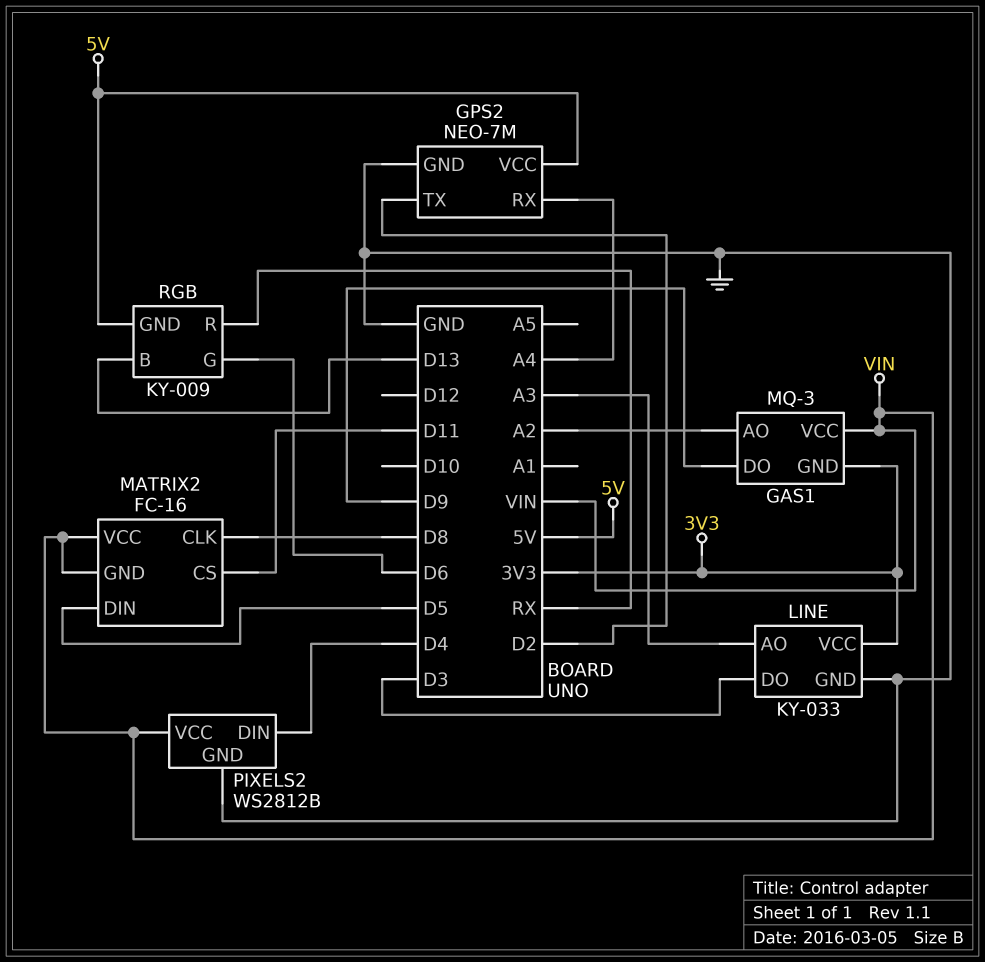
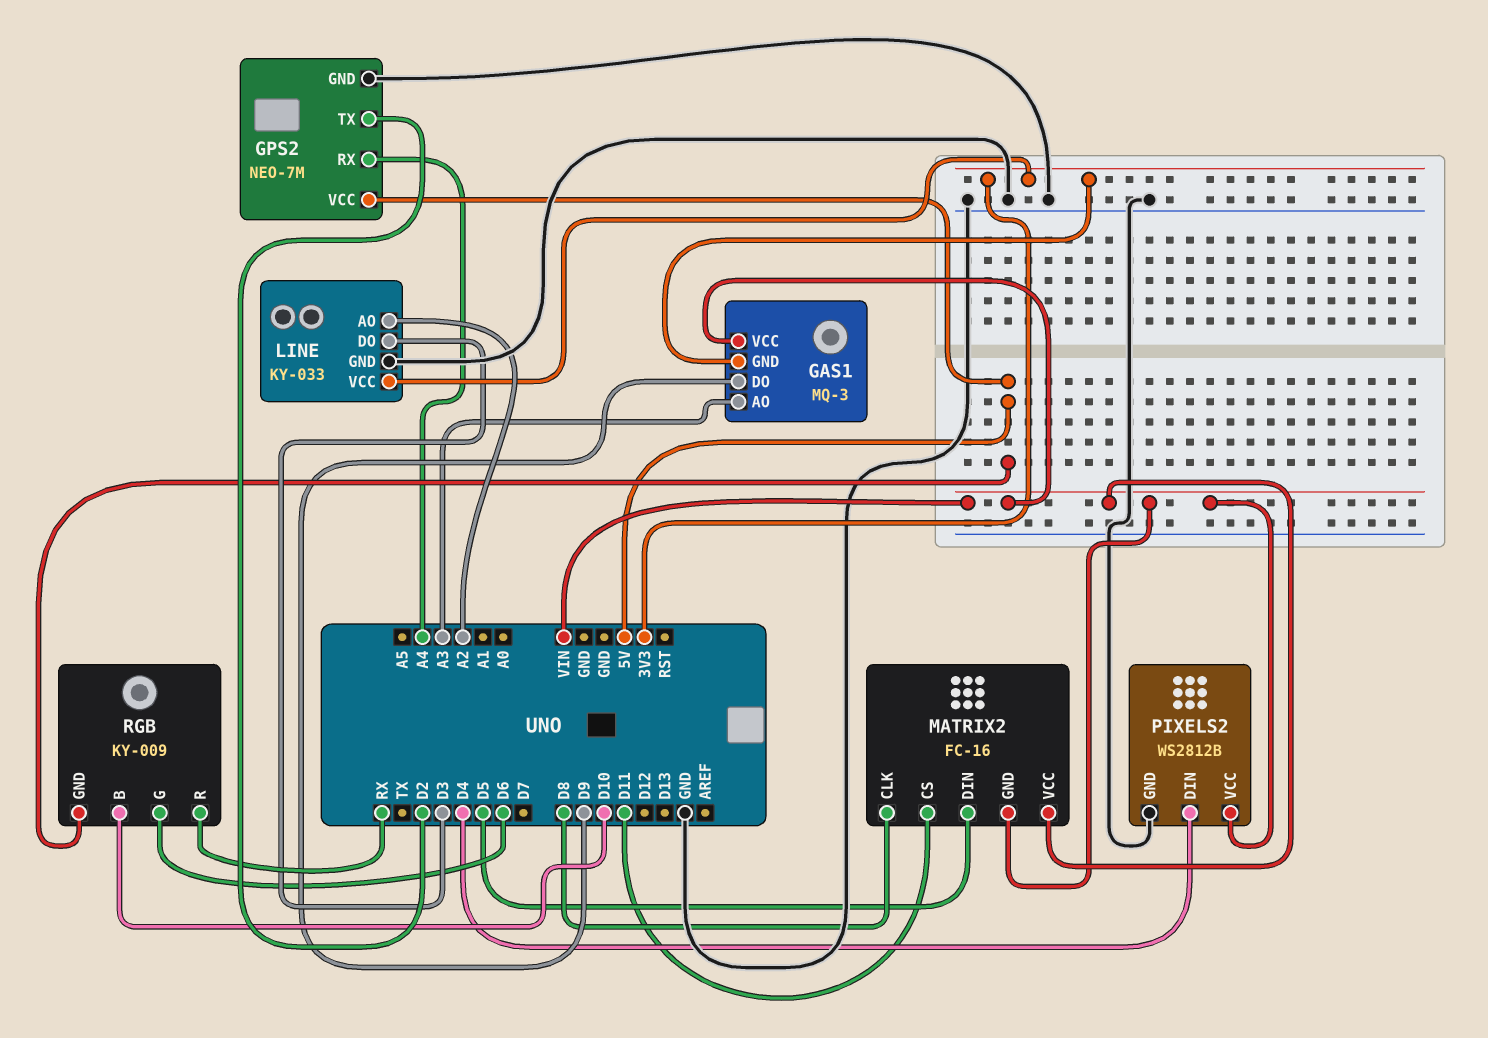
GAS1 pin AO: A2 -> A3
LINE pin AO: A3 -> A2
RGB pin B: D13 -> D10

